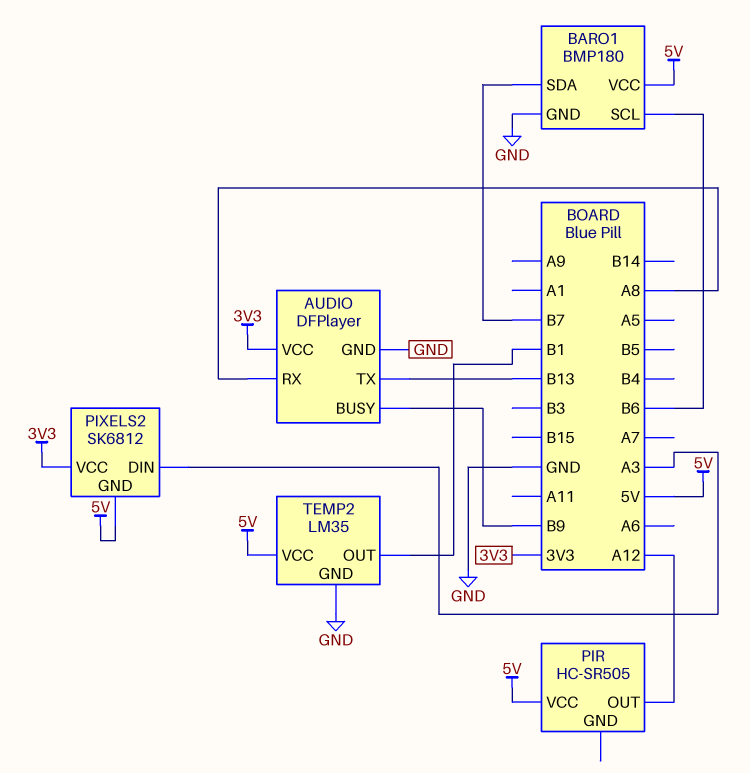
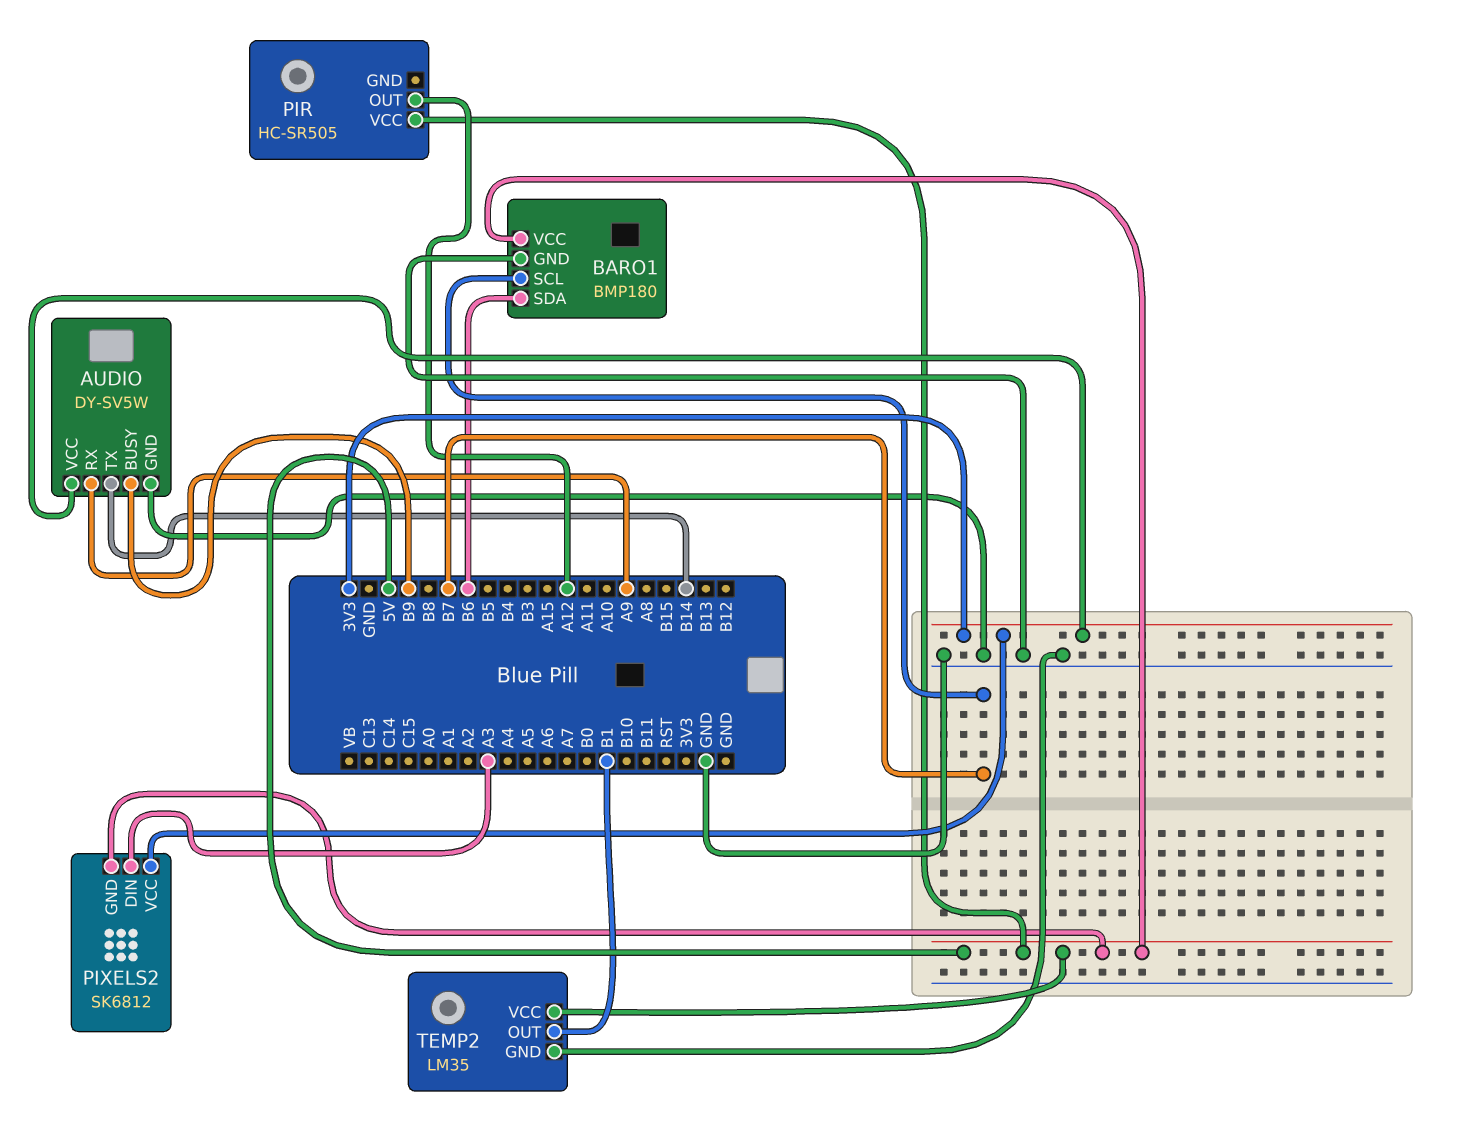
AUDIO: DFPlayer -> DY-SV5W
AUDIO pin RX: A8 -> A9
AUDIO pin TX: B13 -> B14
BARO1 pin SCL: B6 -> B7
BARO1 pin SDA: B7 -> B6

